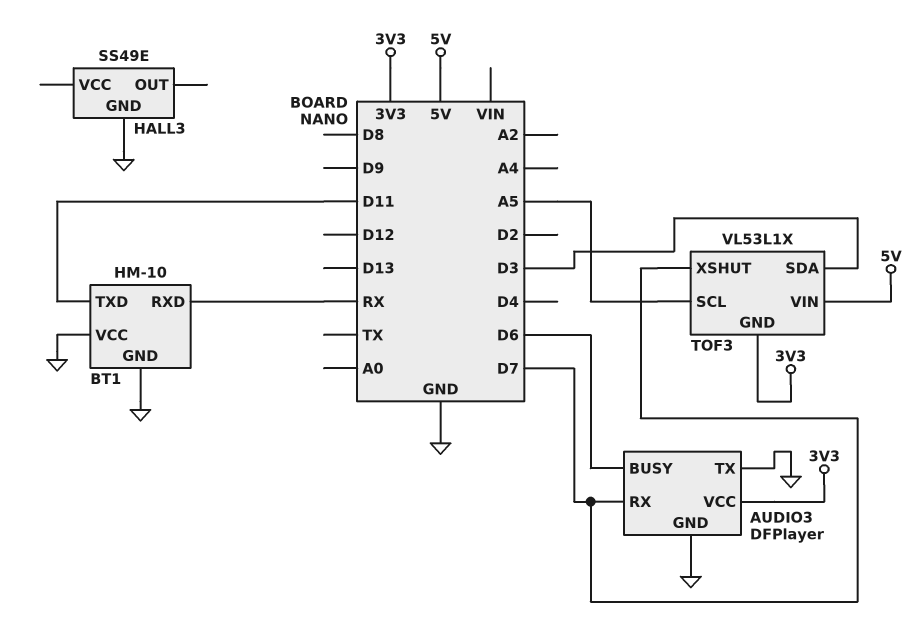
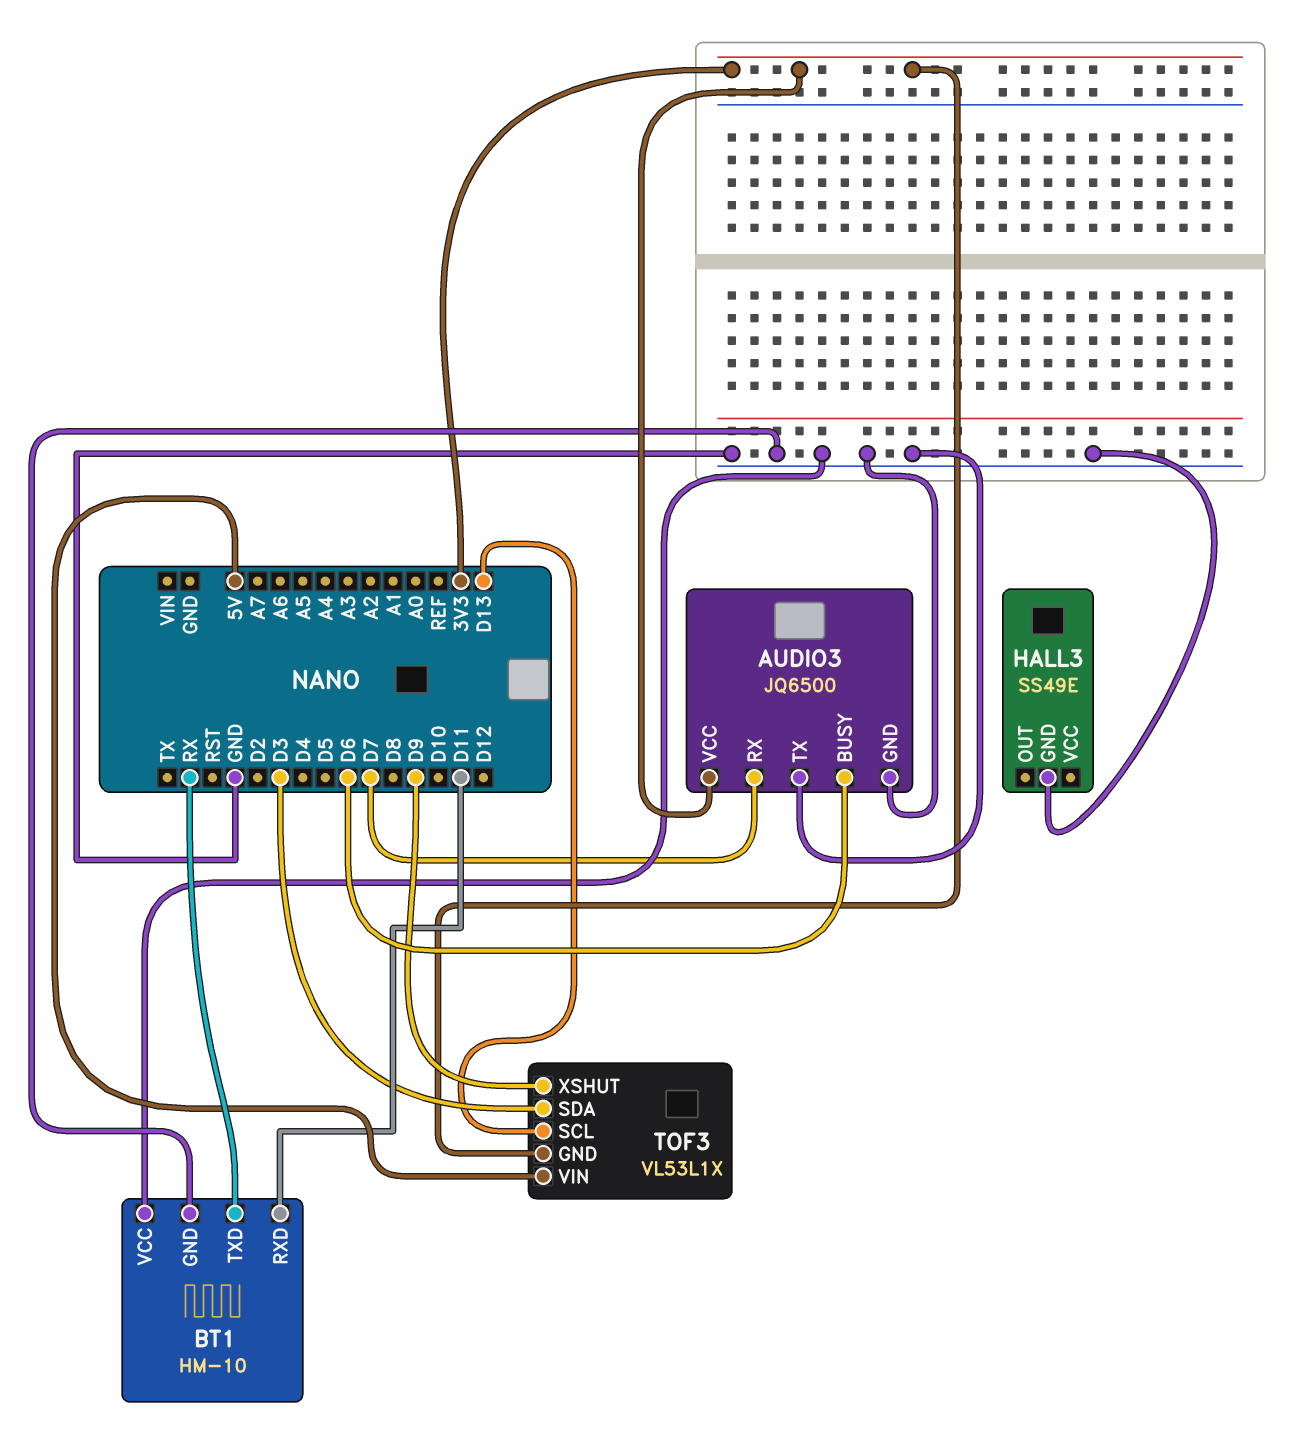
AUDIO3: DFPlayer -> JQ6500
BT1 pin RXD: RX -> D11
BT1 pin TXD: D11 -> RX
TOF3 pin SCL: A5 -> D13
TOF3 pin XSHUT: D7 -> D9

